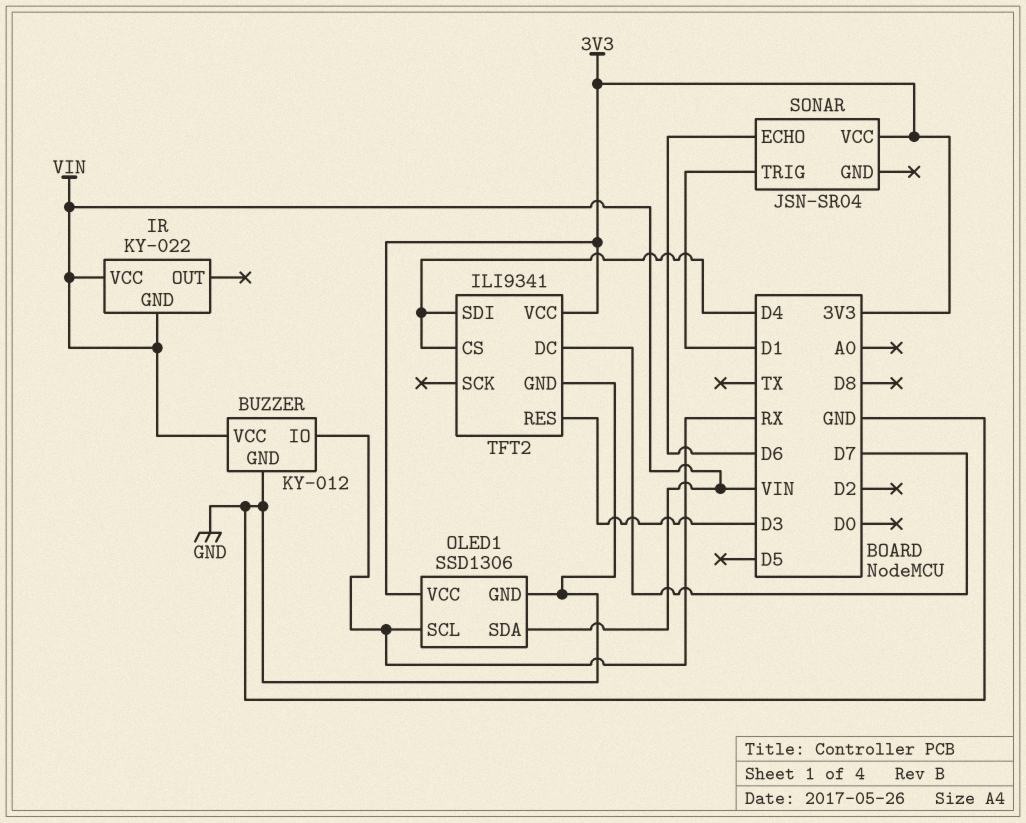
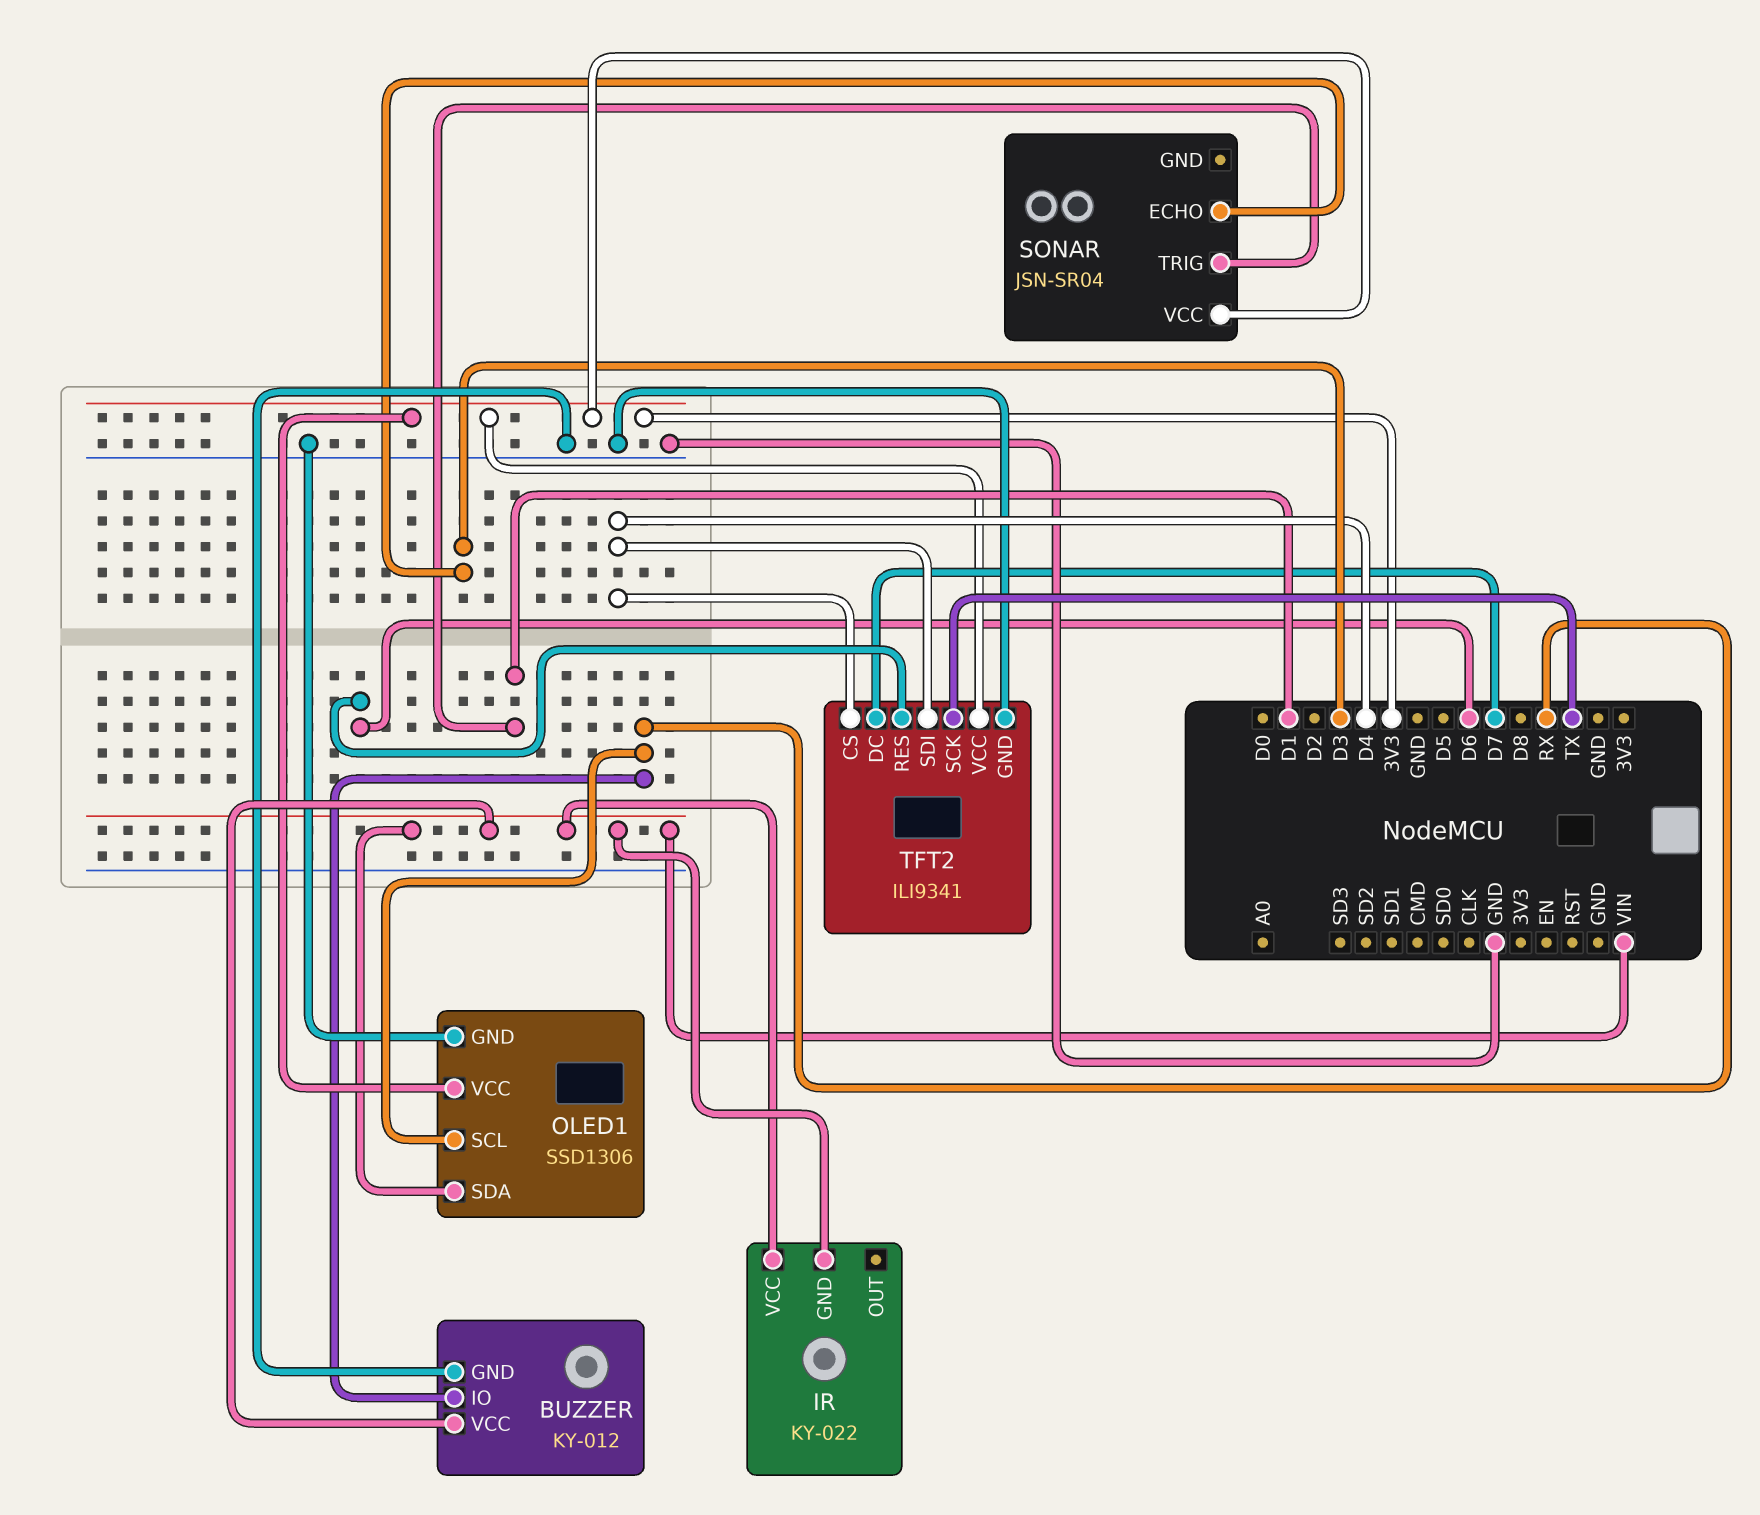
SONAR pin ECHO: D6 -> D3
TFT2 pin RES: D3 -> D6
TFT2 pin SCK: none -> TX

